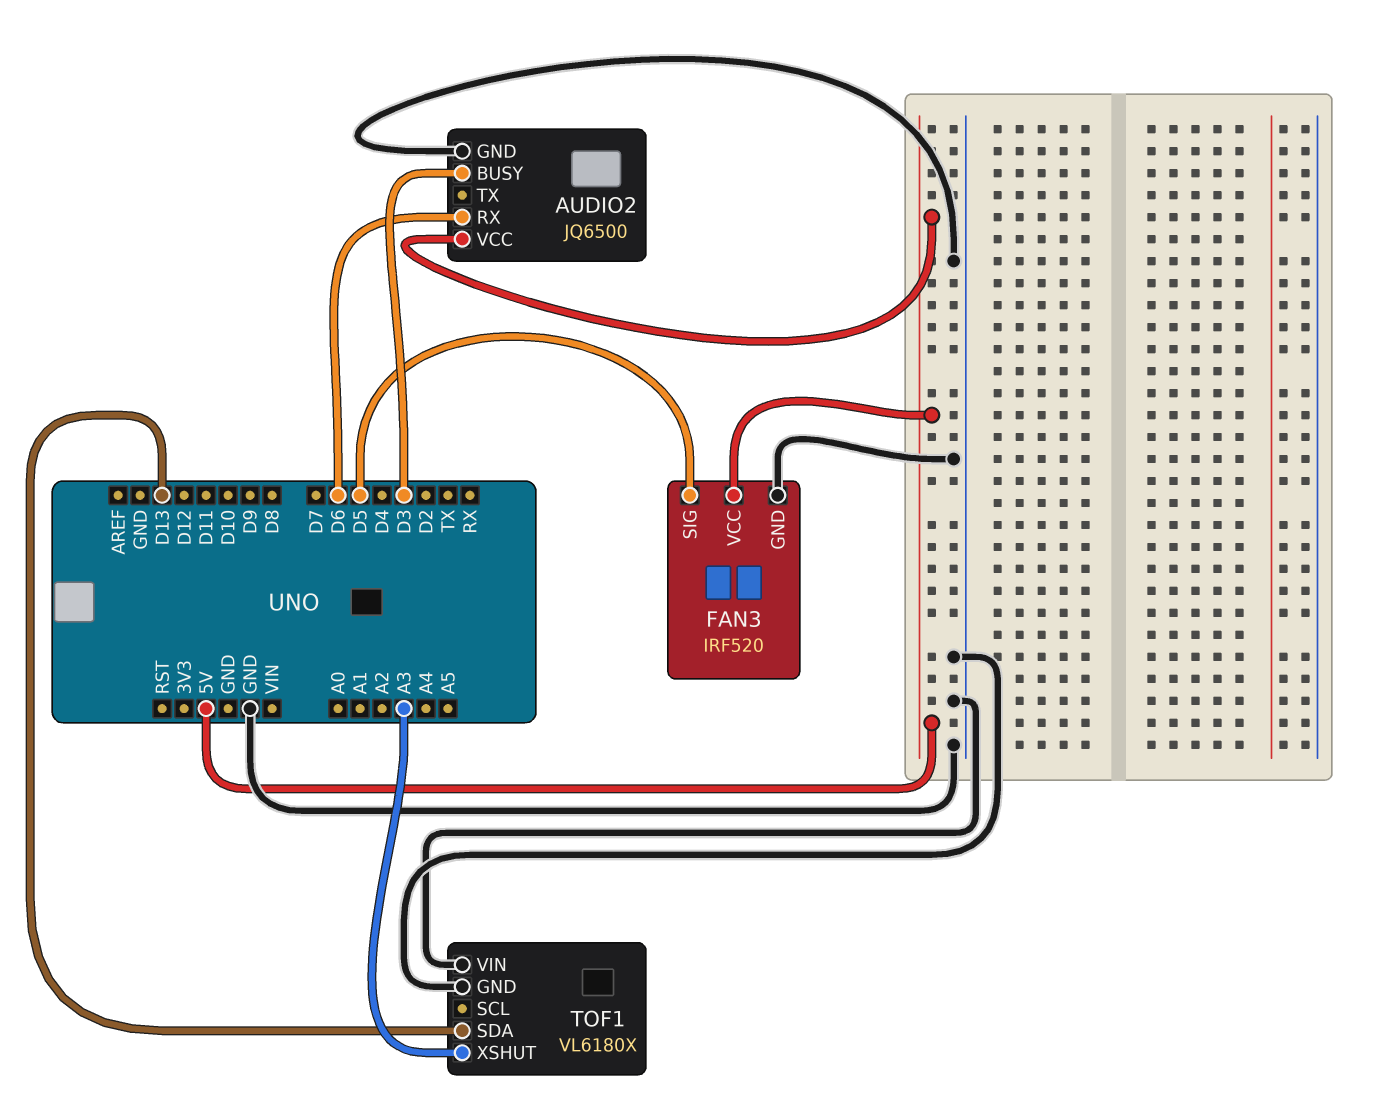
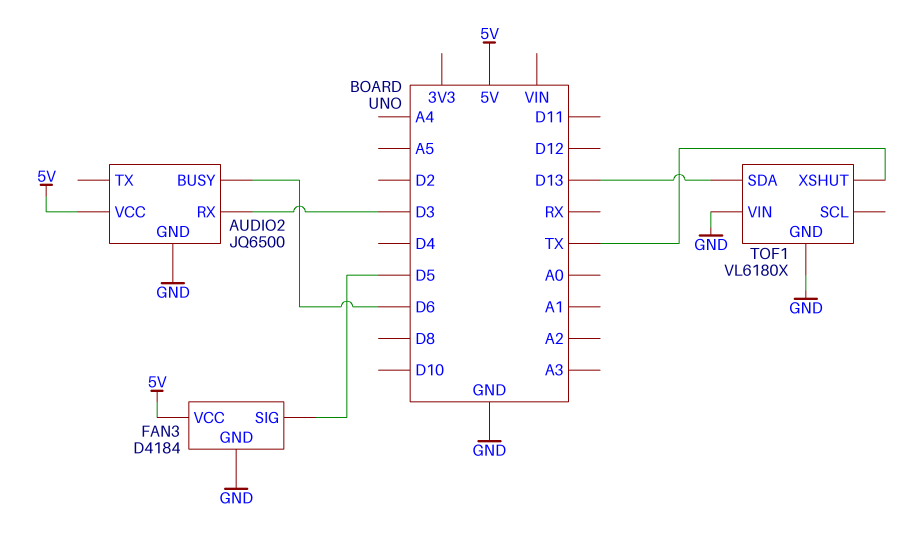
AUDIO2 pin BUSY: D3 -> D6
AUDIO2 pin RX: D6 -> D3
FAN3: IRF520 -> D4184
TOF1 pin XSHUT: A3 -> TX

